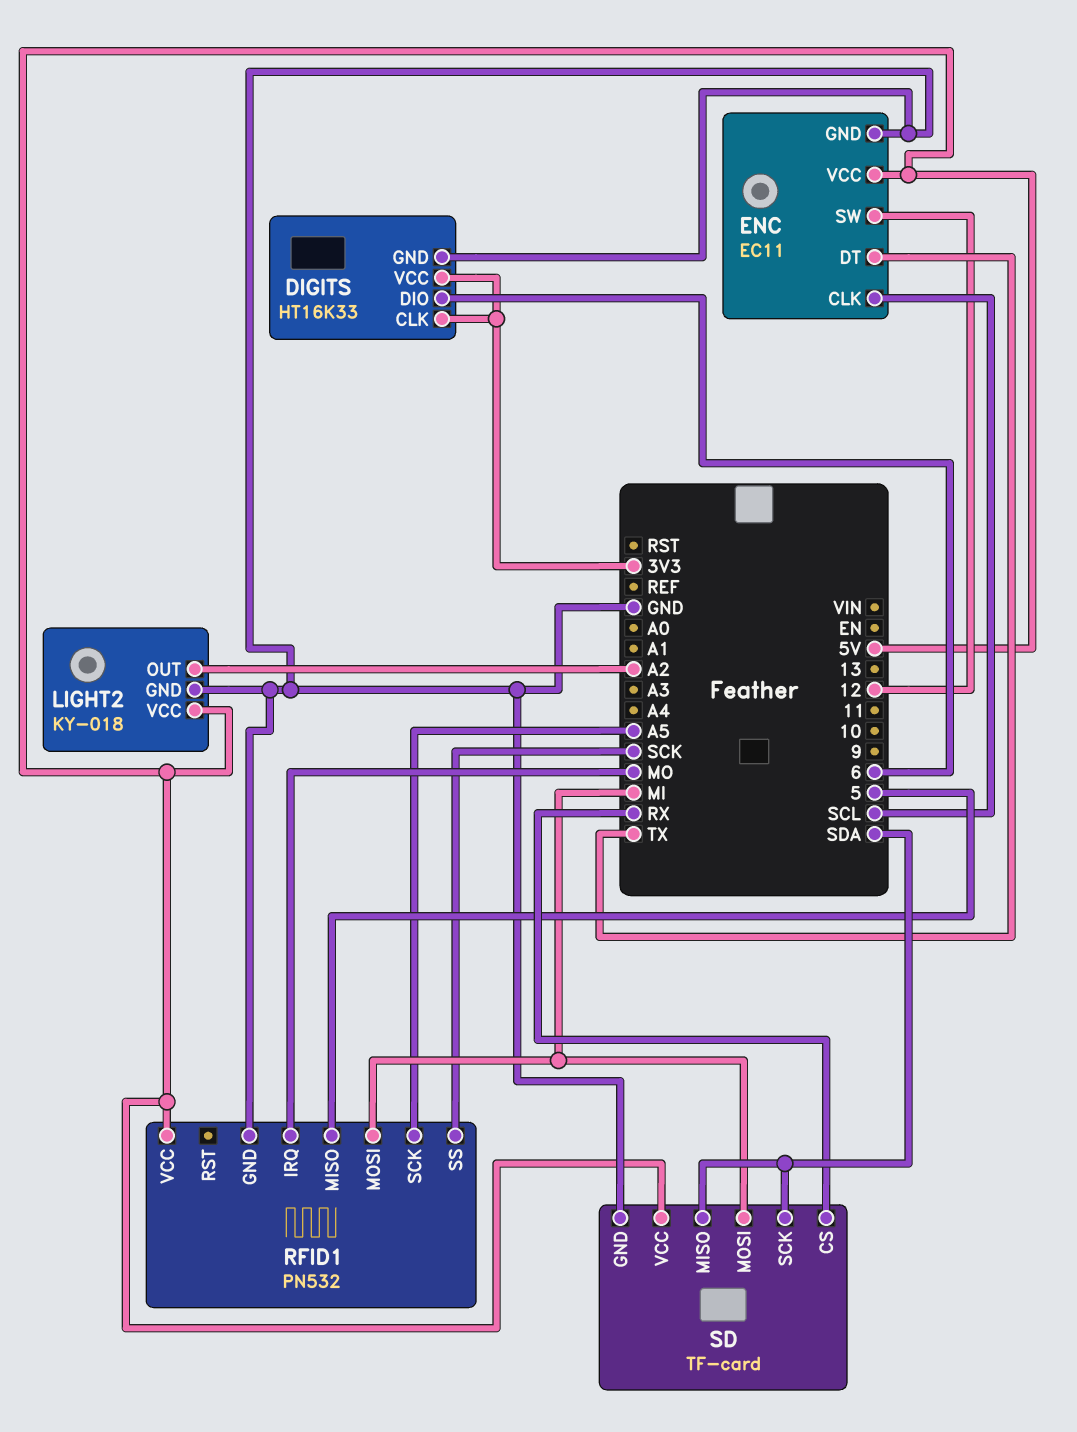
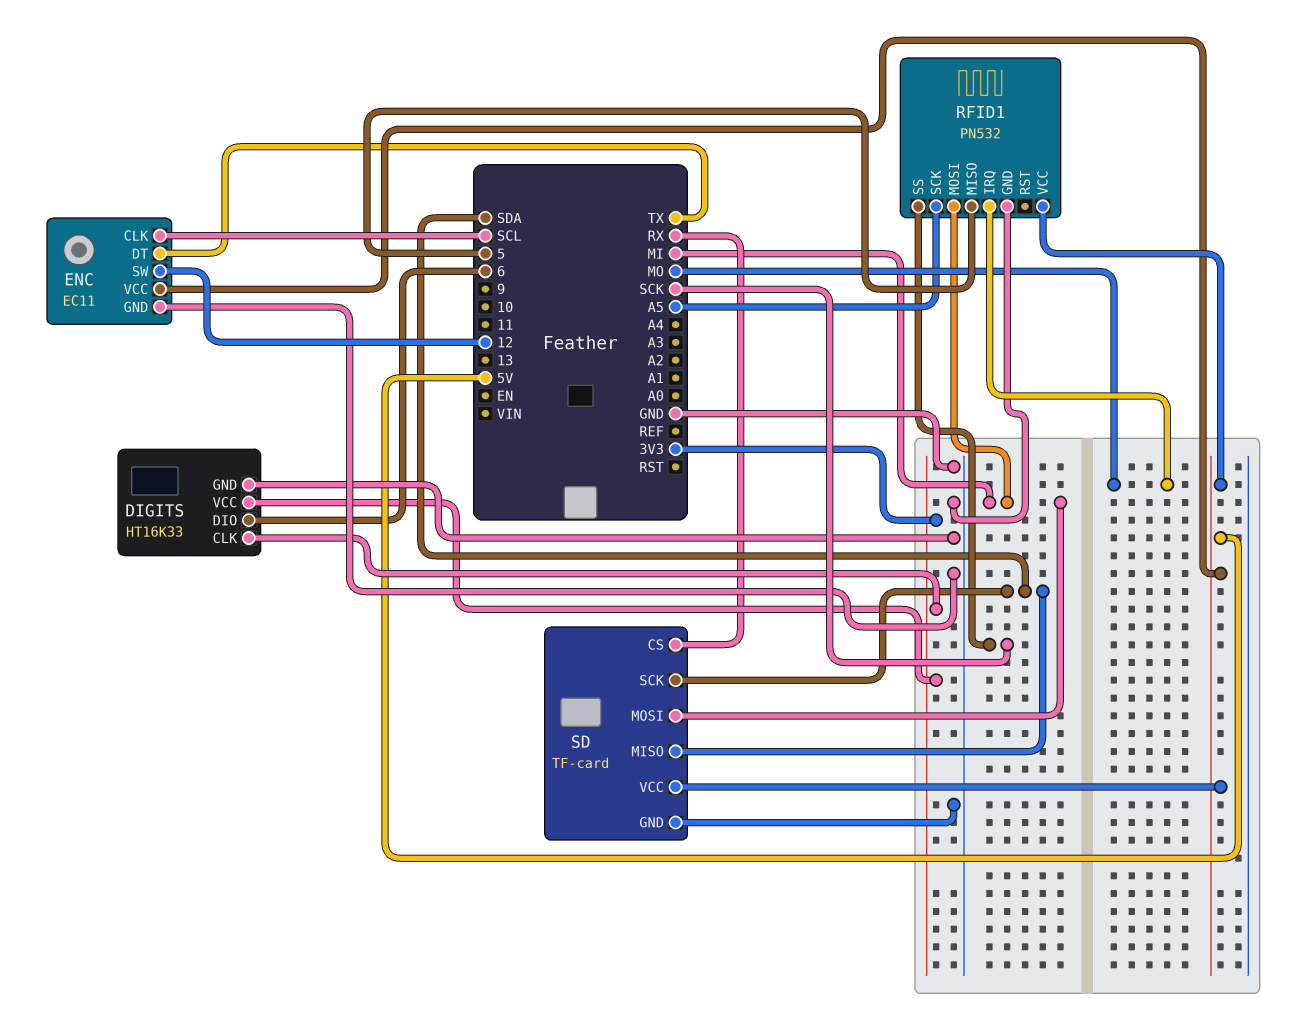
LIGHT2: KY-018 -> none
LIGHT2 pin GND: GND -> none
LIGHT2 pin OUT: A2 -> none
LIGHT2 pin VCC: 5V -> none

